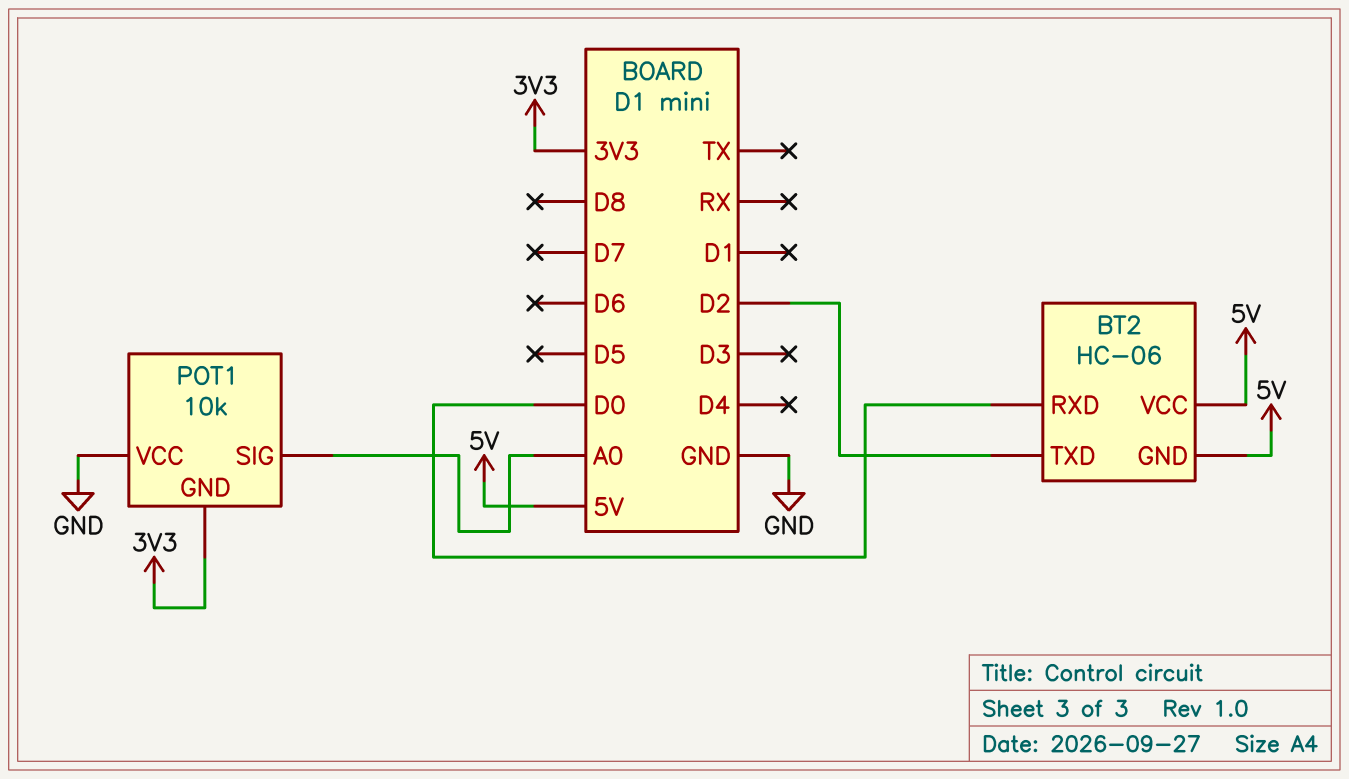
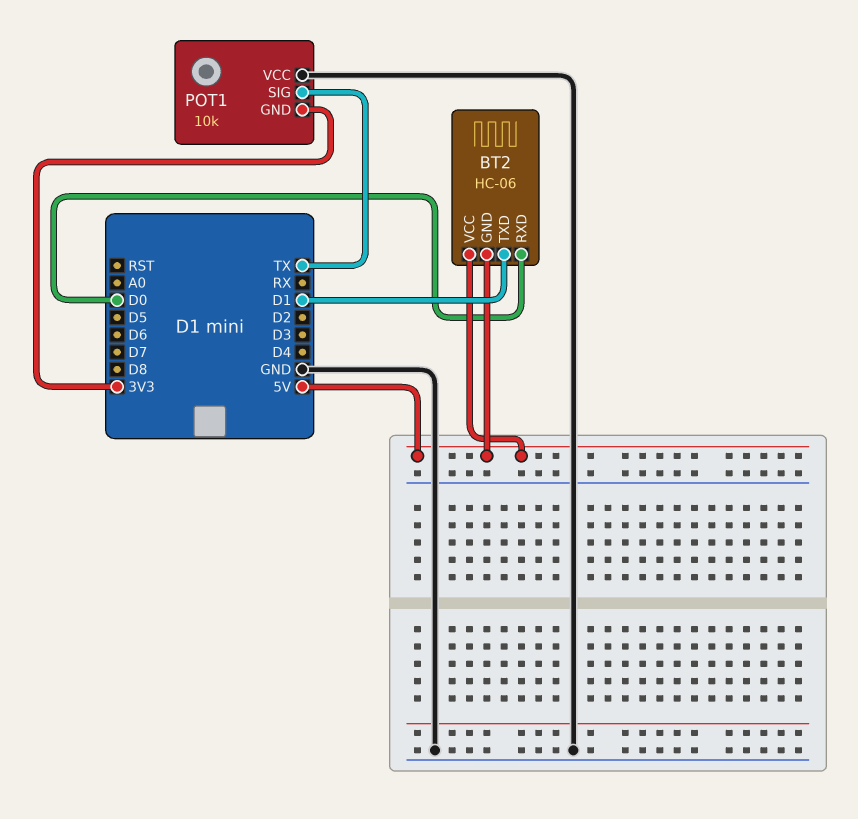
BT2 pin TXD: D2 -> D1
POT1 pin SIG: A0 -> TX

